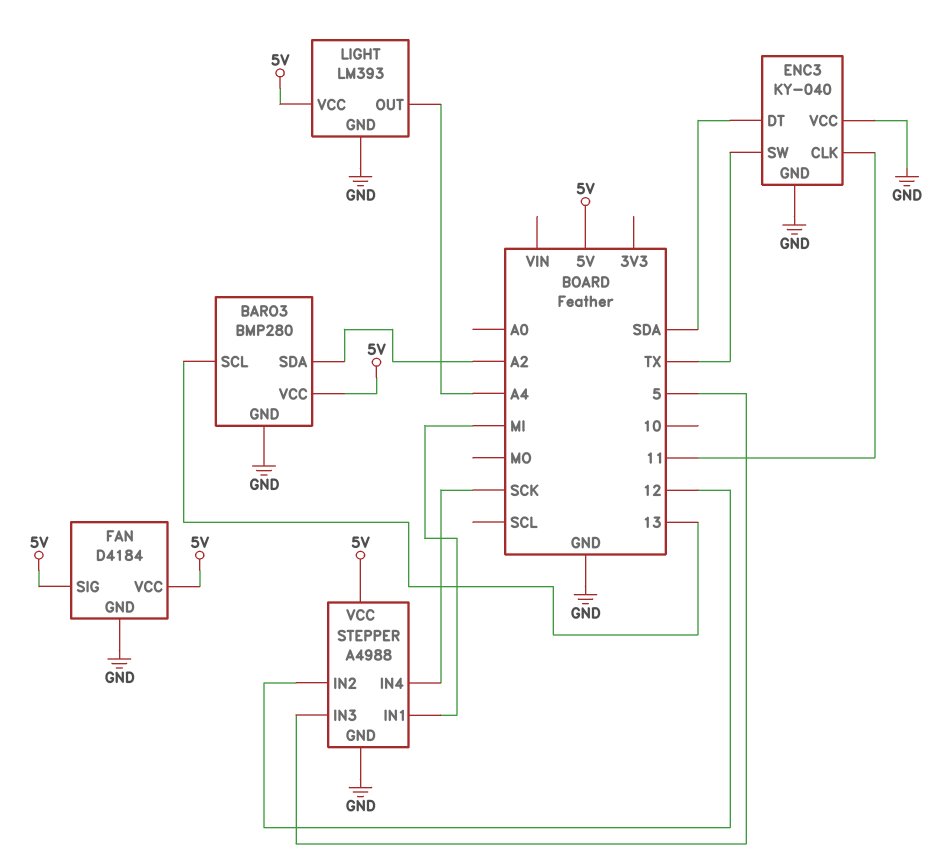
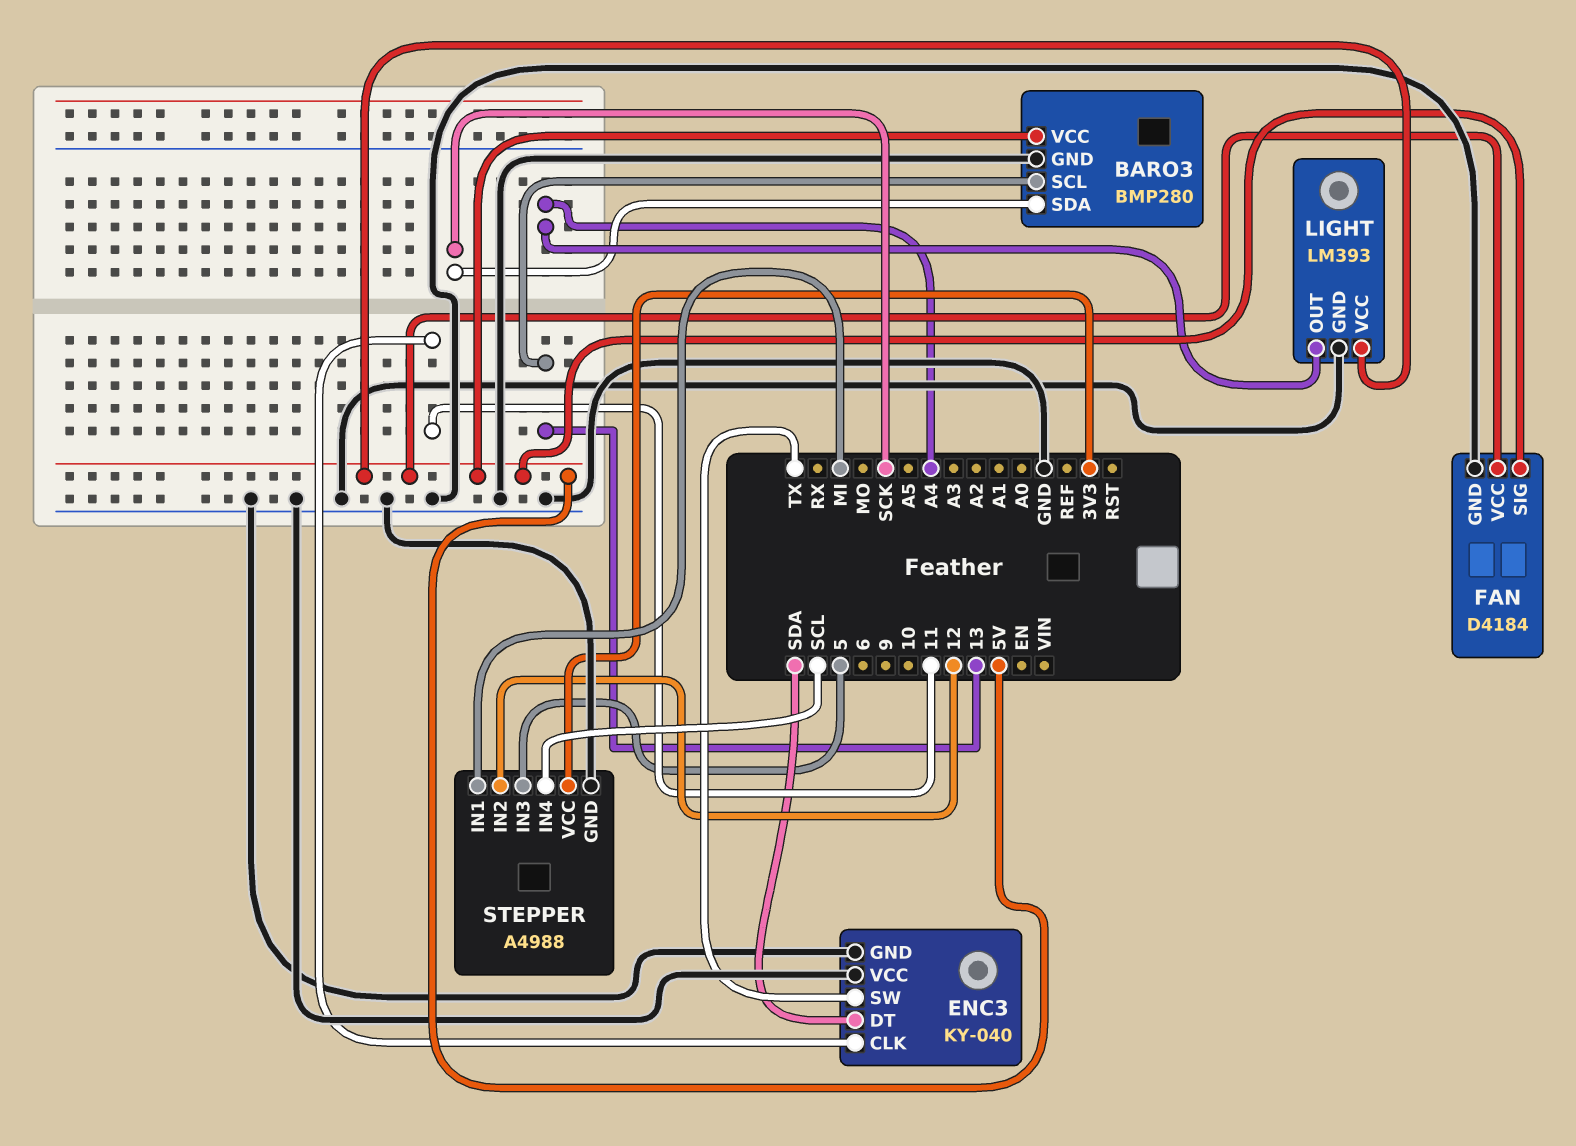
BARO3 pin SDA: A2 -> SCK
STEPPER pin IN4: SCK -> SCL
STEPPER pin VCC: 5V -> 3V3

